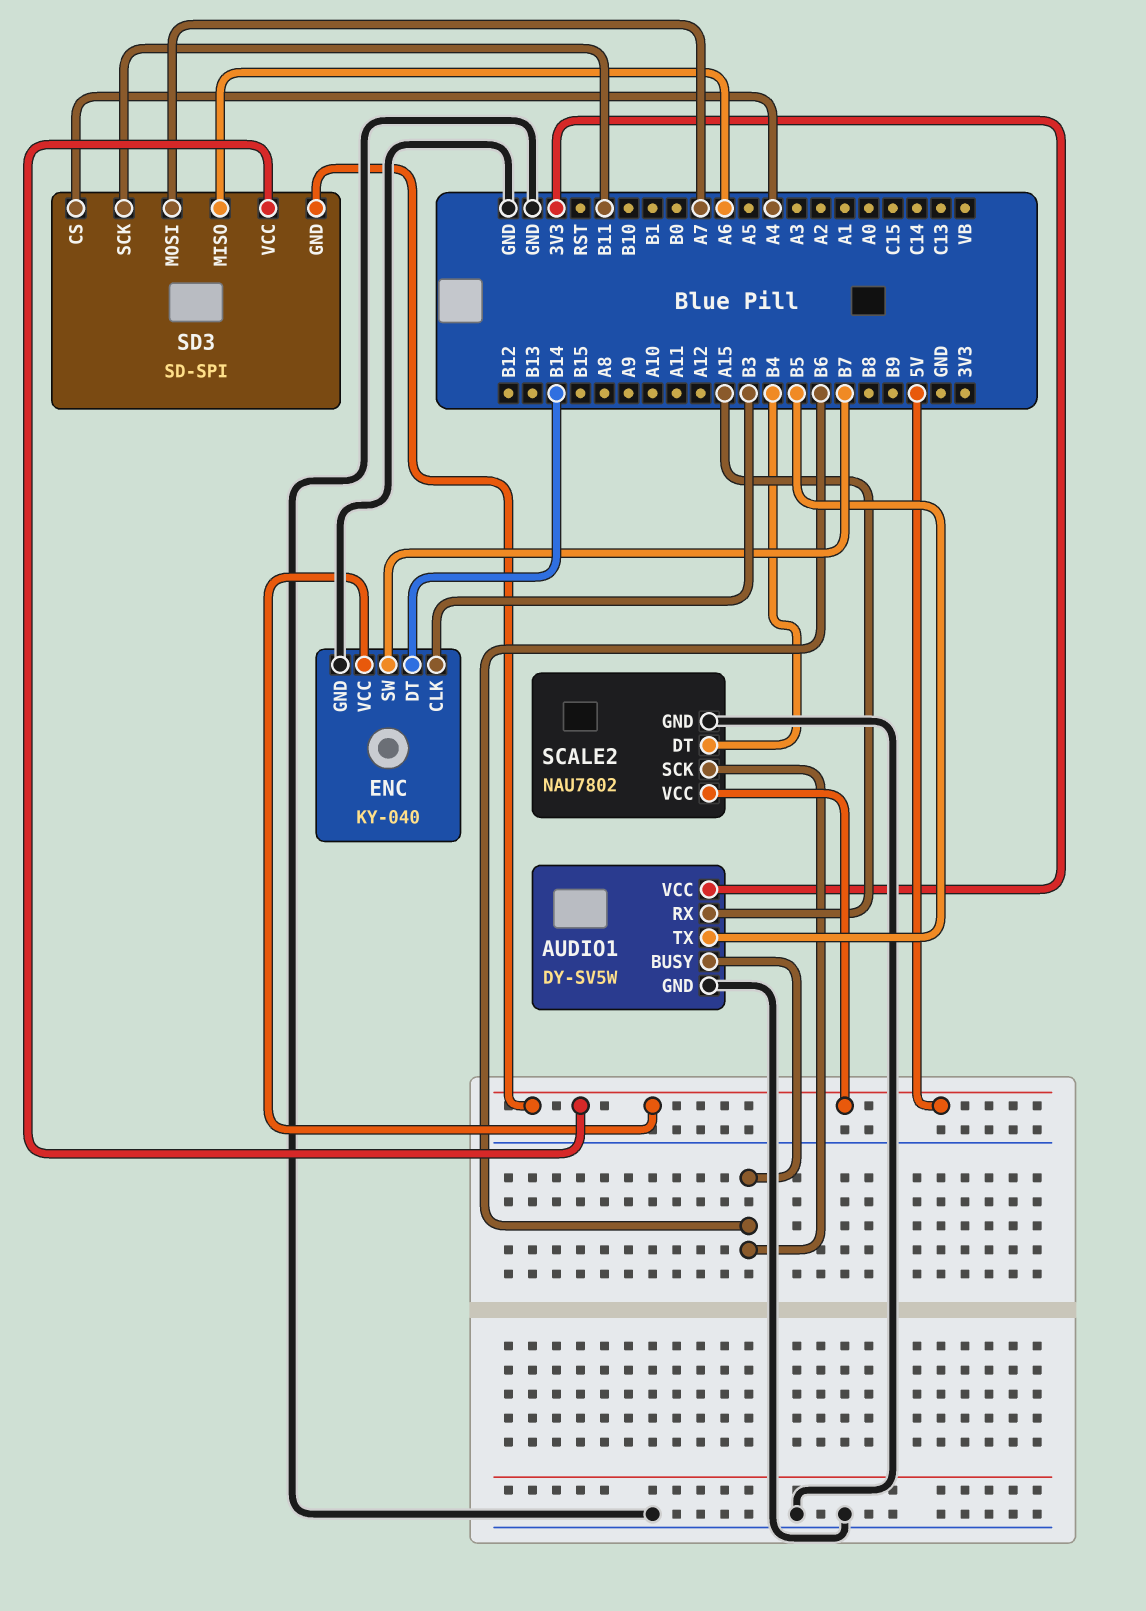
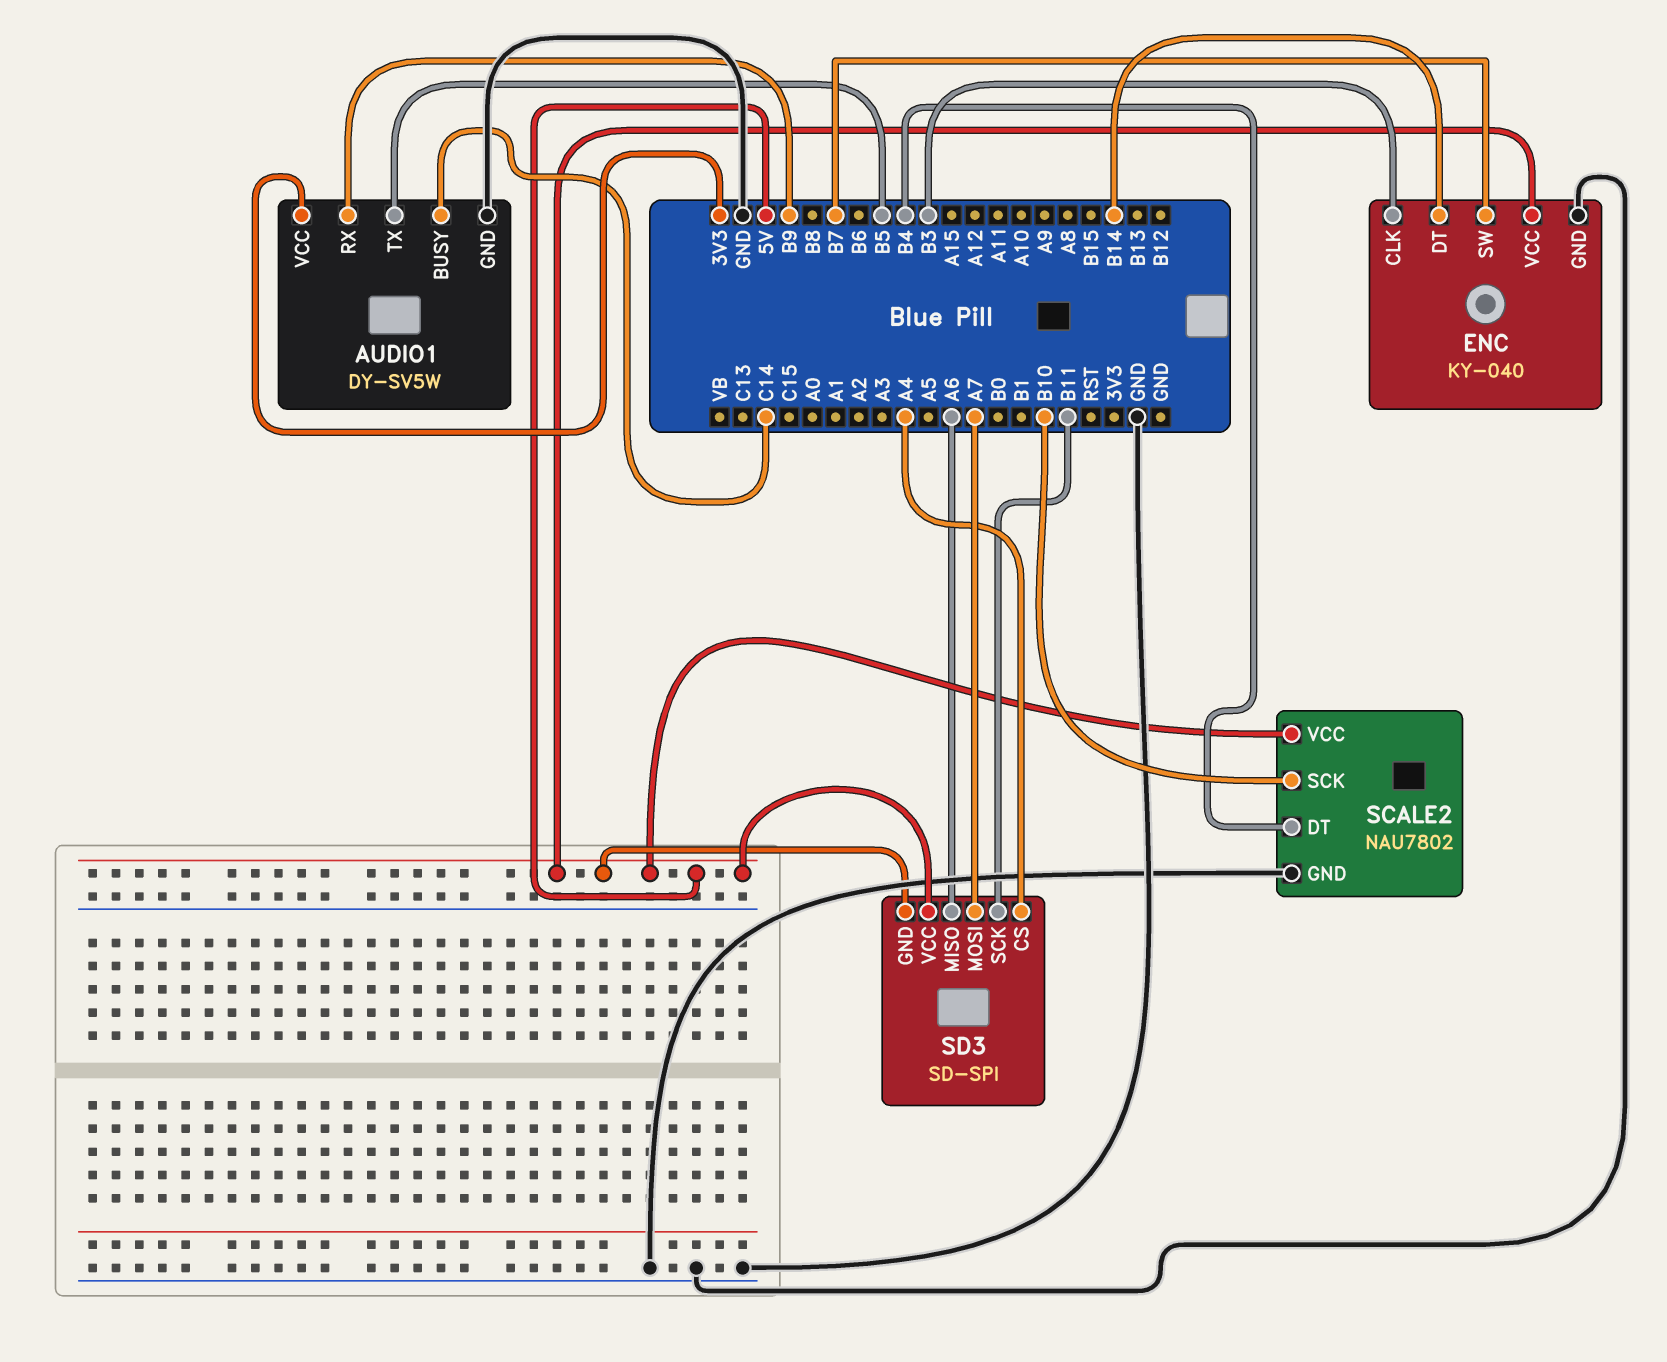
AUDIO1 pin BUSY: B6 -> C14
AUDIO1 pin RX: A15 -> B9
SCALE2 pin SCK: B6 -> B10

